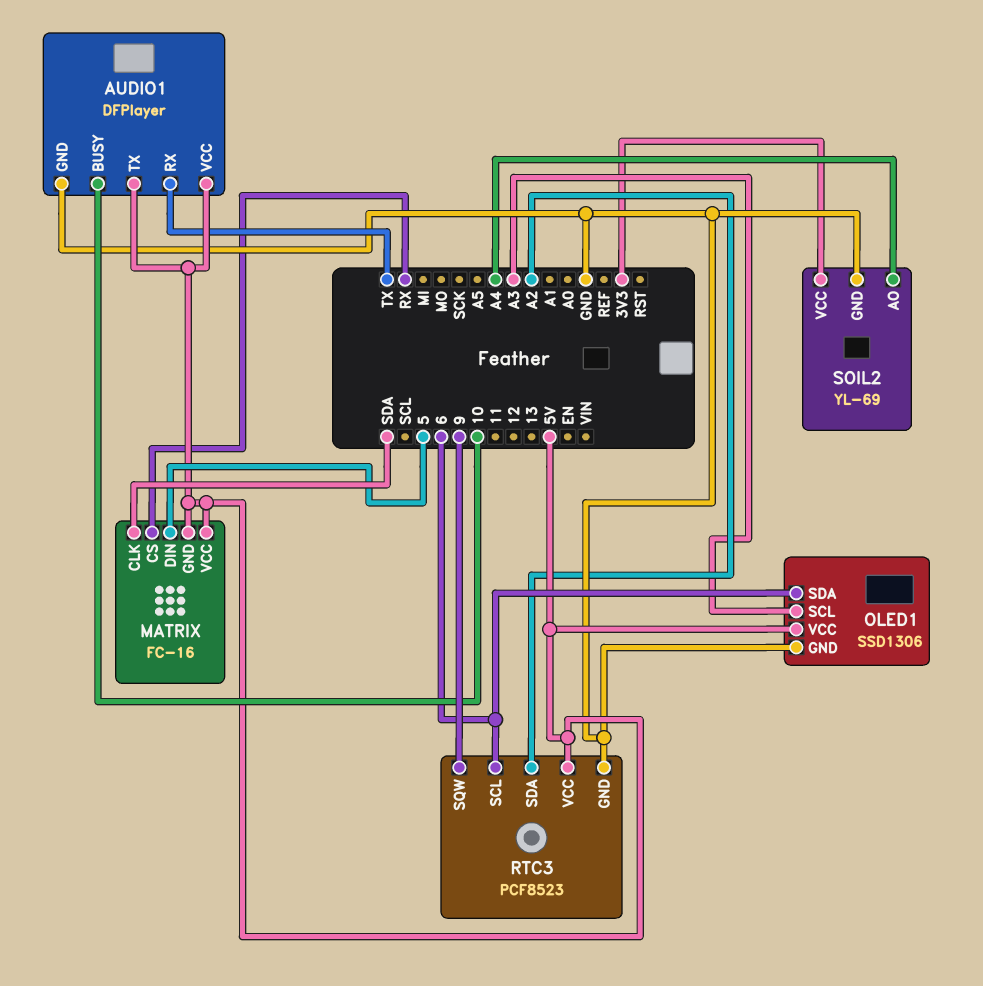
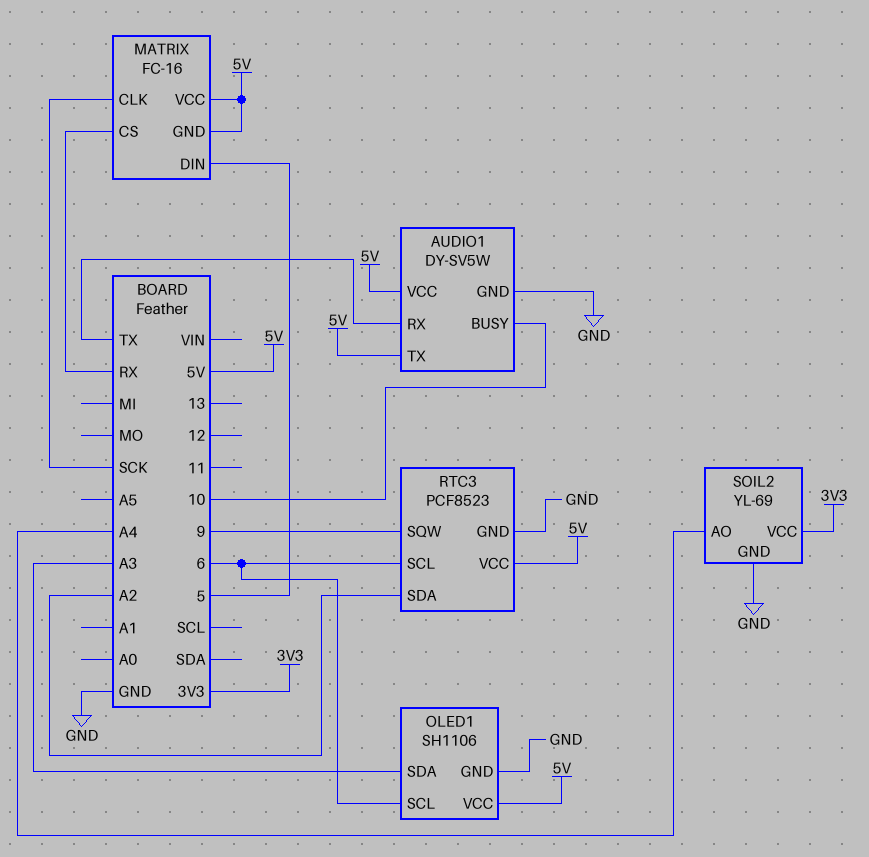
AUDIO1: DFPlayer -> DY-SV5W
MATRIX pin CLK: SDA -> SCK
OLED1: SSD1306 -> SH1106
OLED1 pin SCL: A3 -> 6
OLED1 pin SDA: 6 -> A3

